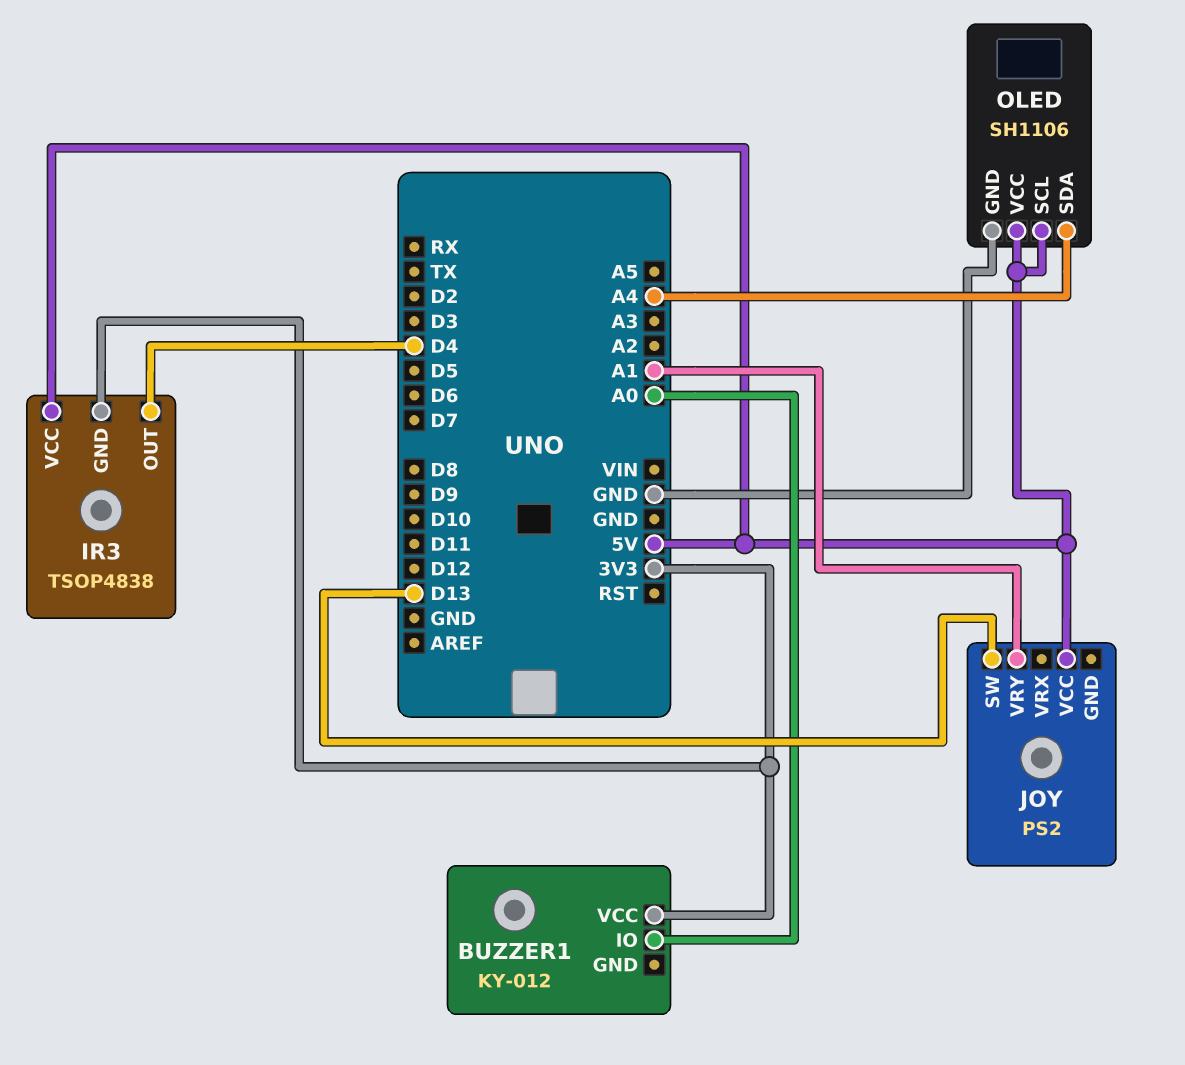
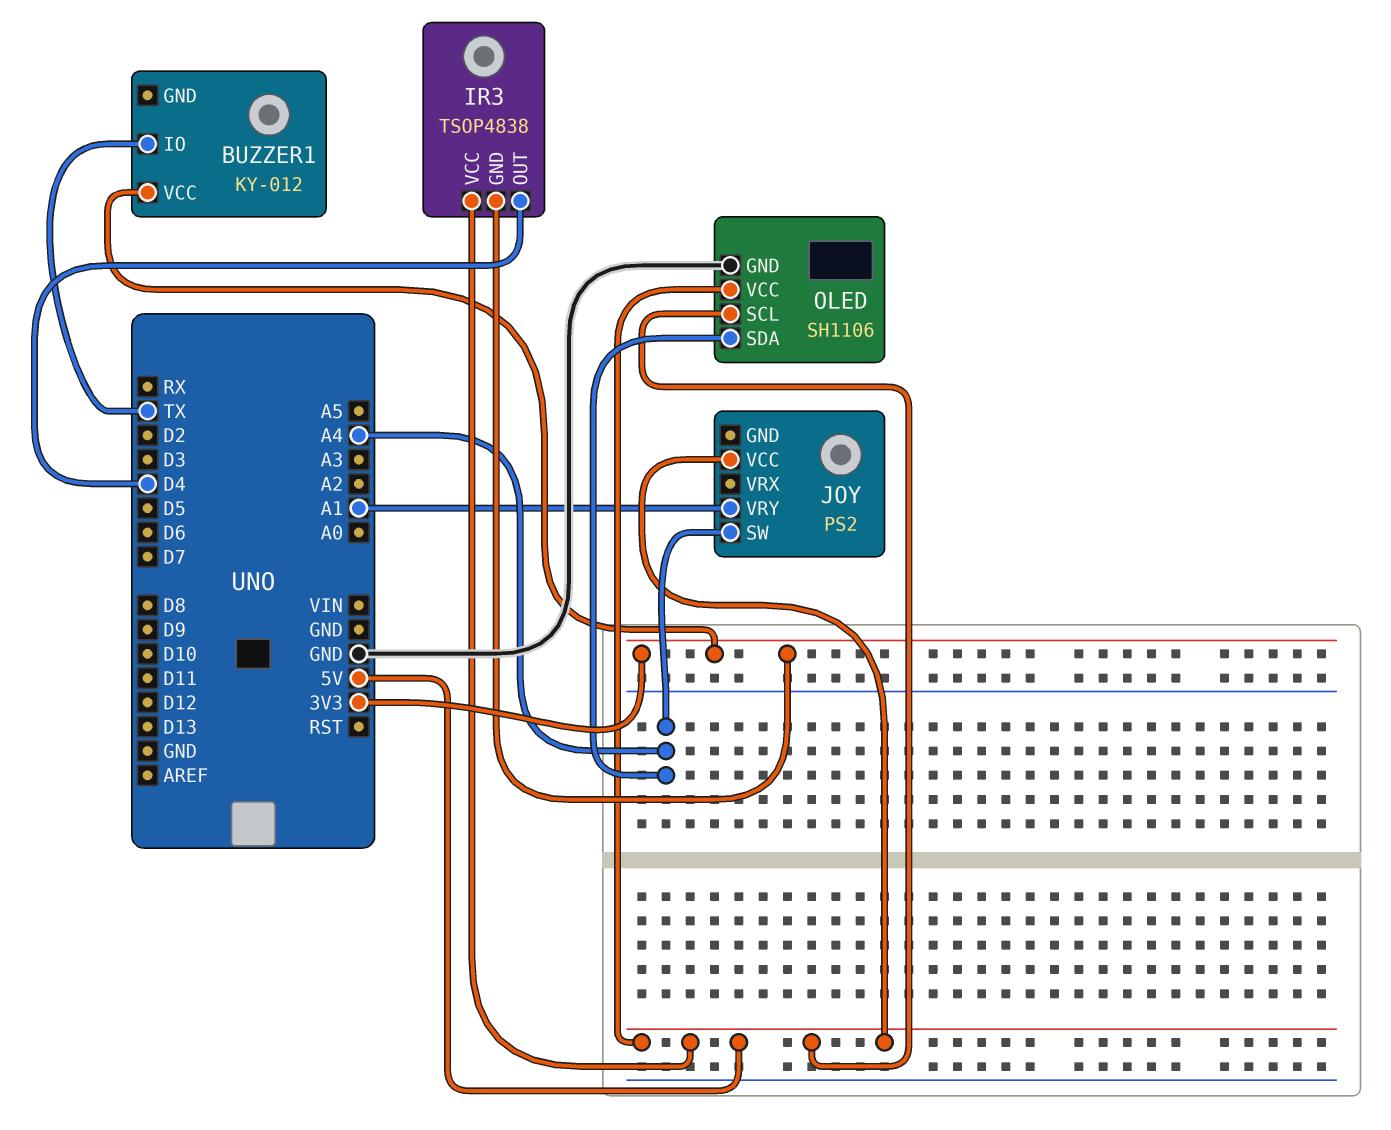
BUZZER1 pin IO: A0 -> TX
JOY pin SW: D13 -> A4

